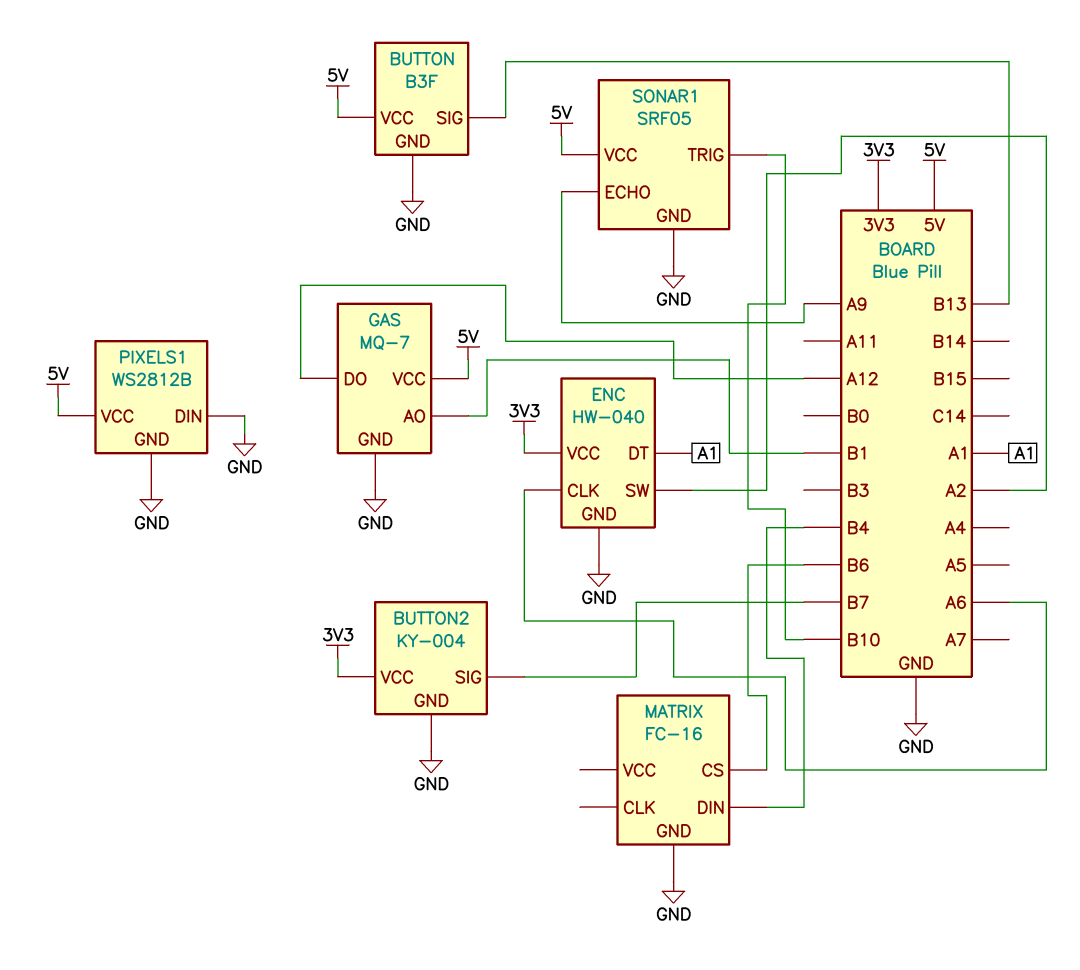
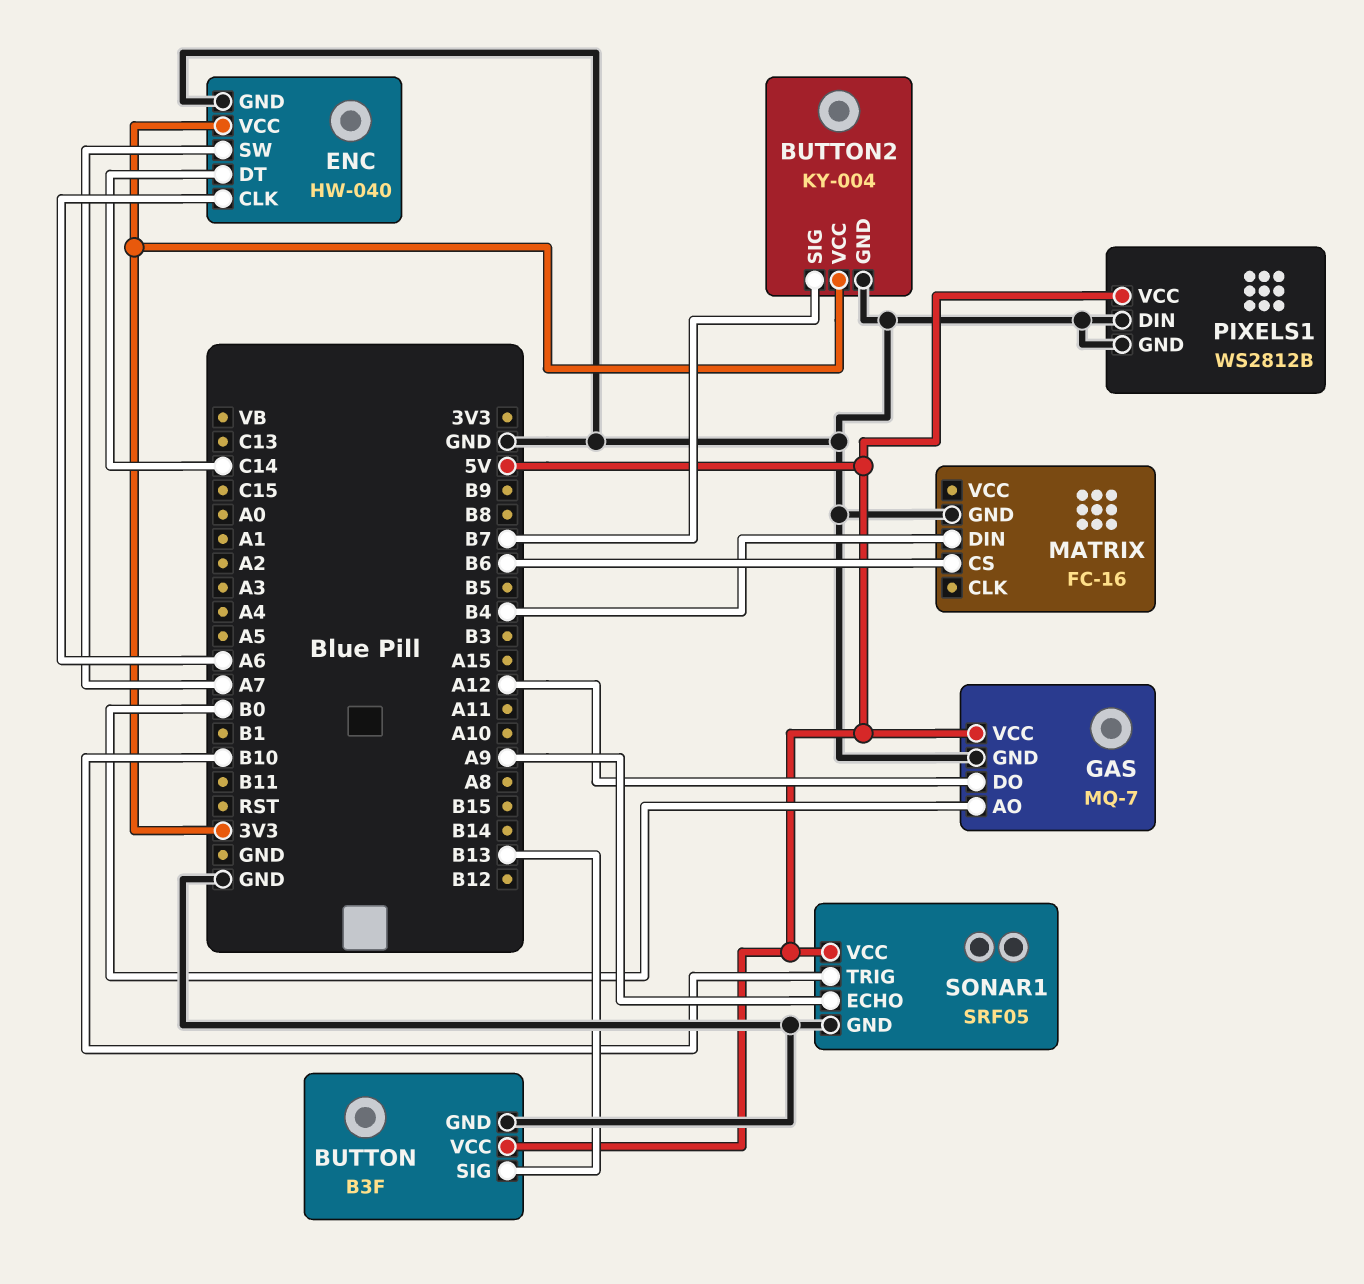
ENC pin DT: A1 -> C14
ENC pin SW: A2 -> A7
GAS pin AO: B1 -> B0

